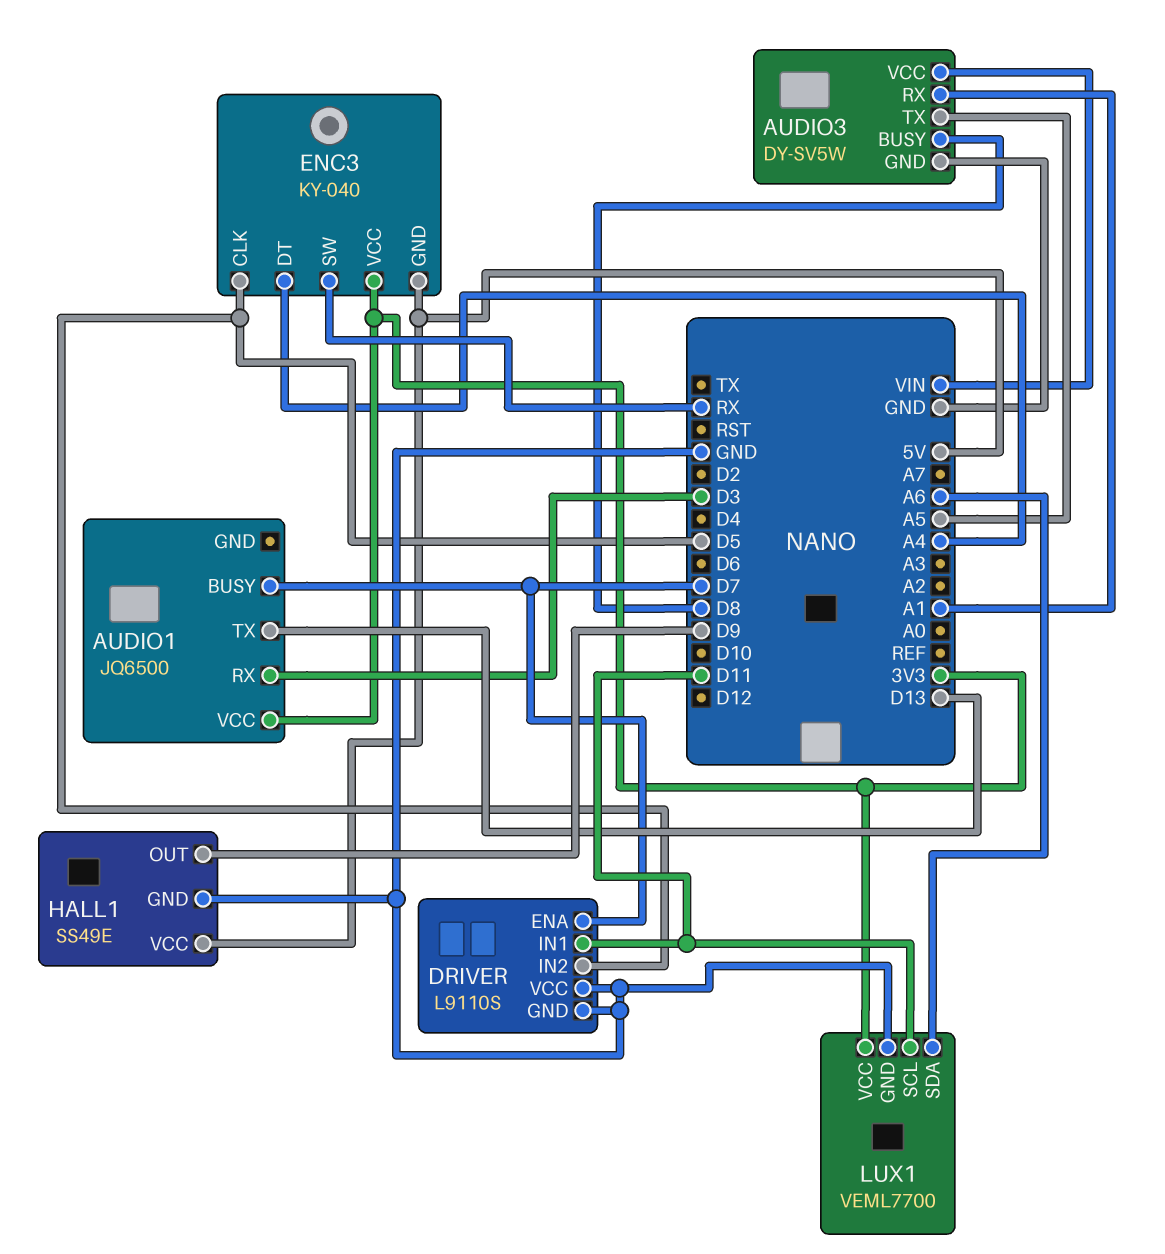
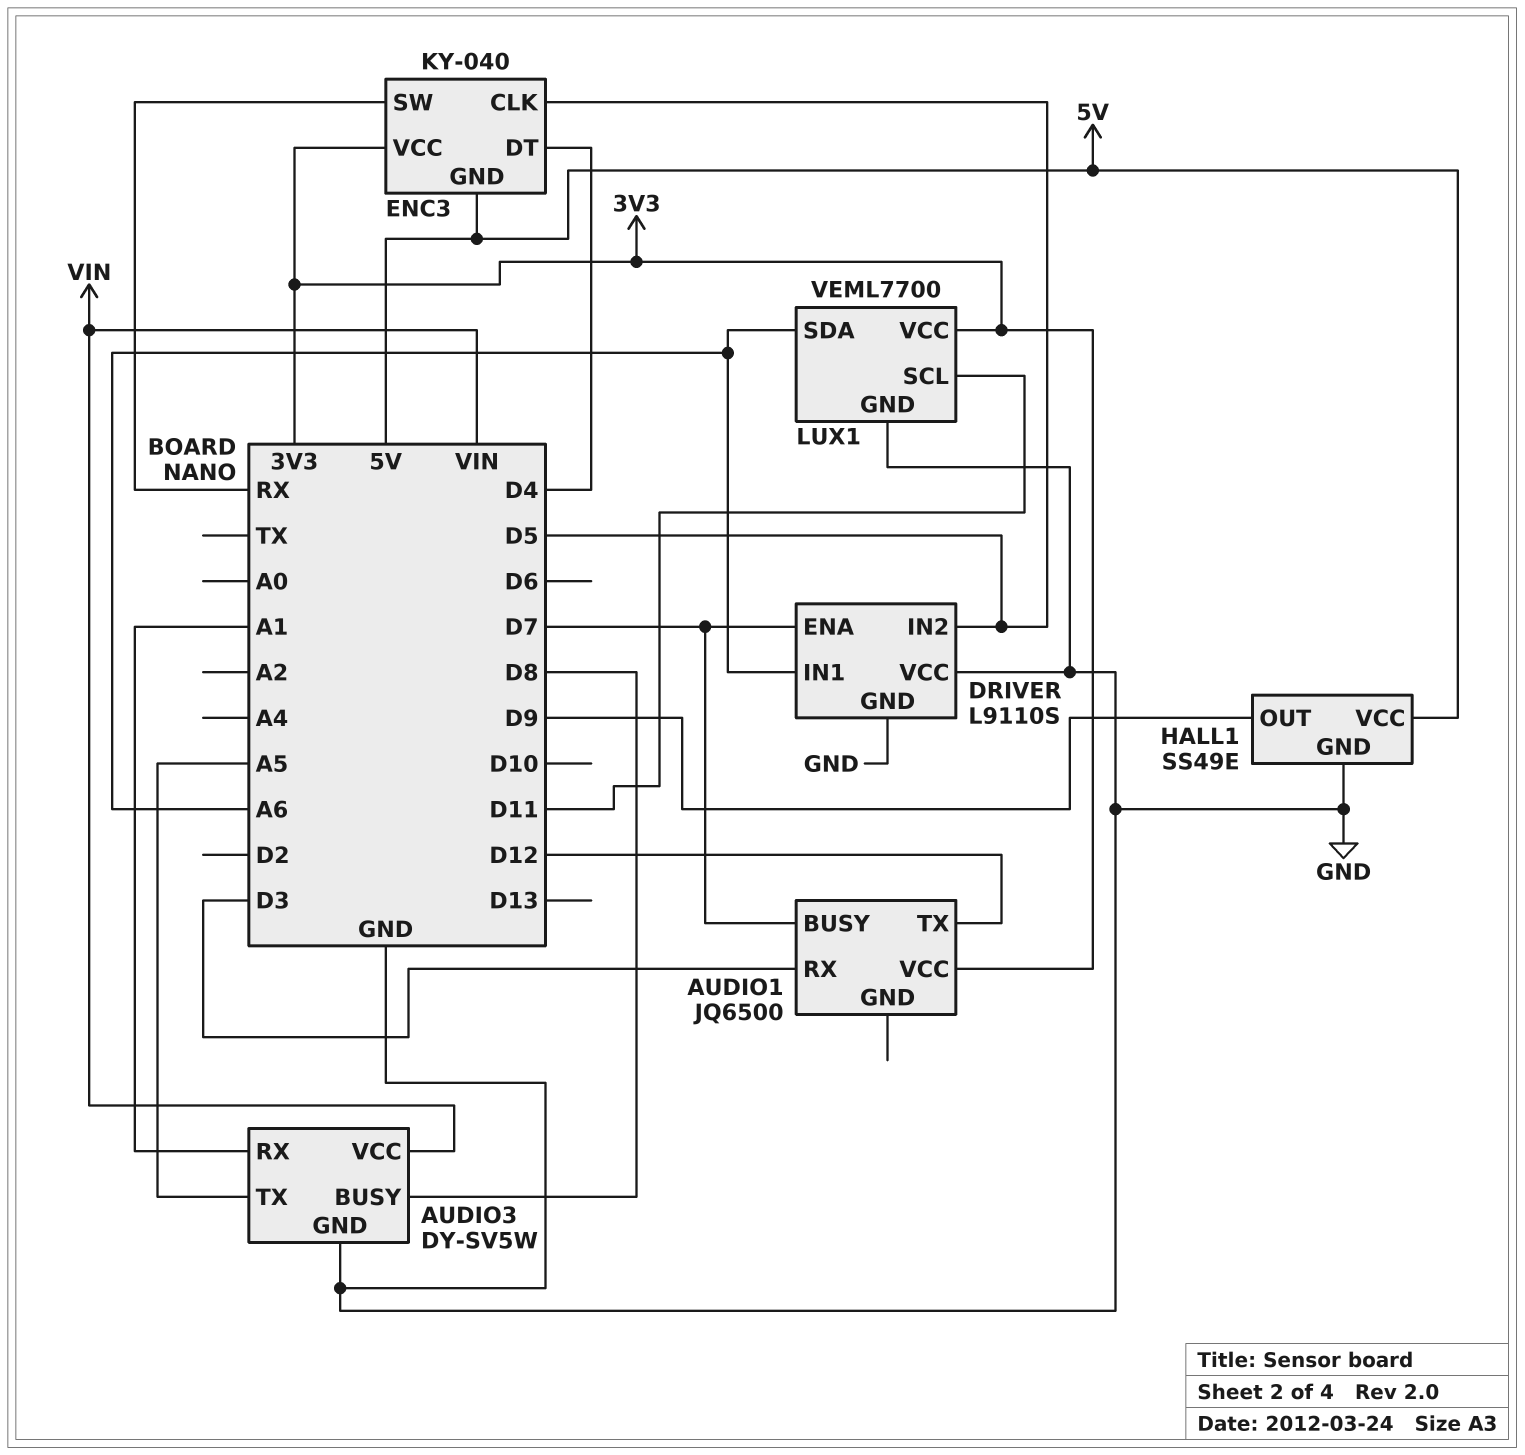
AUDIO1 pin TX: D13 -> D12
DRIVER pin IN1: D11 -> A6
ENC3 pin DT: A4 -> D4

